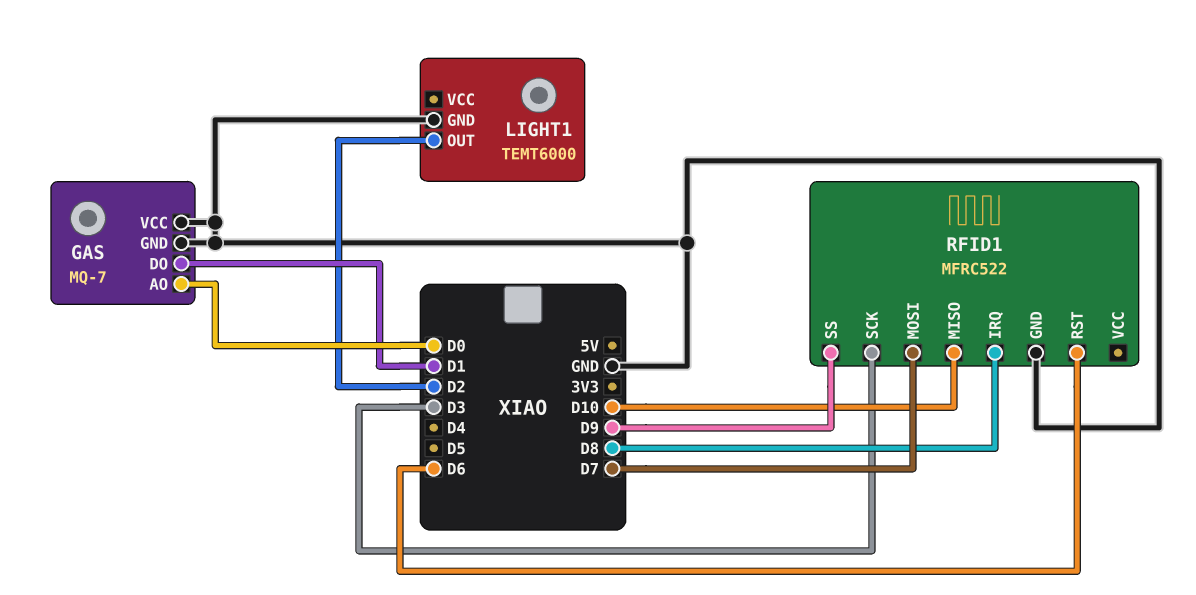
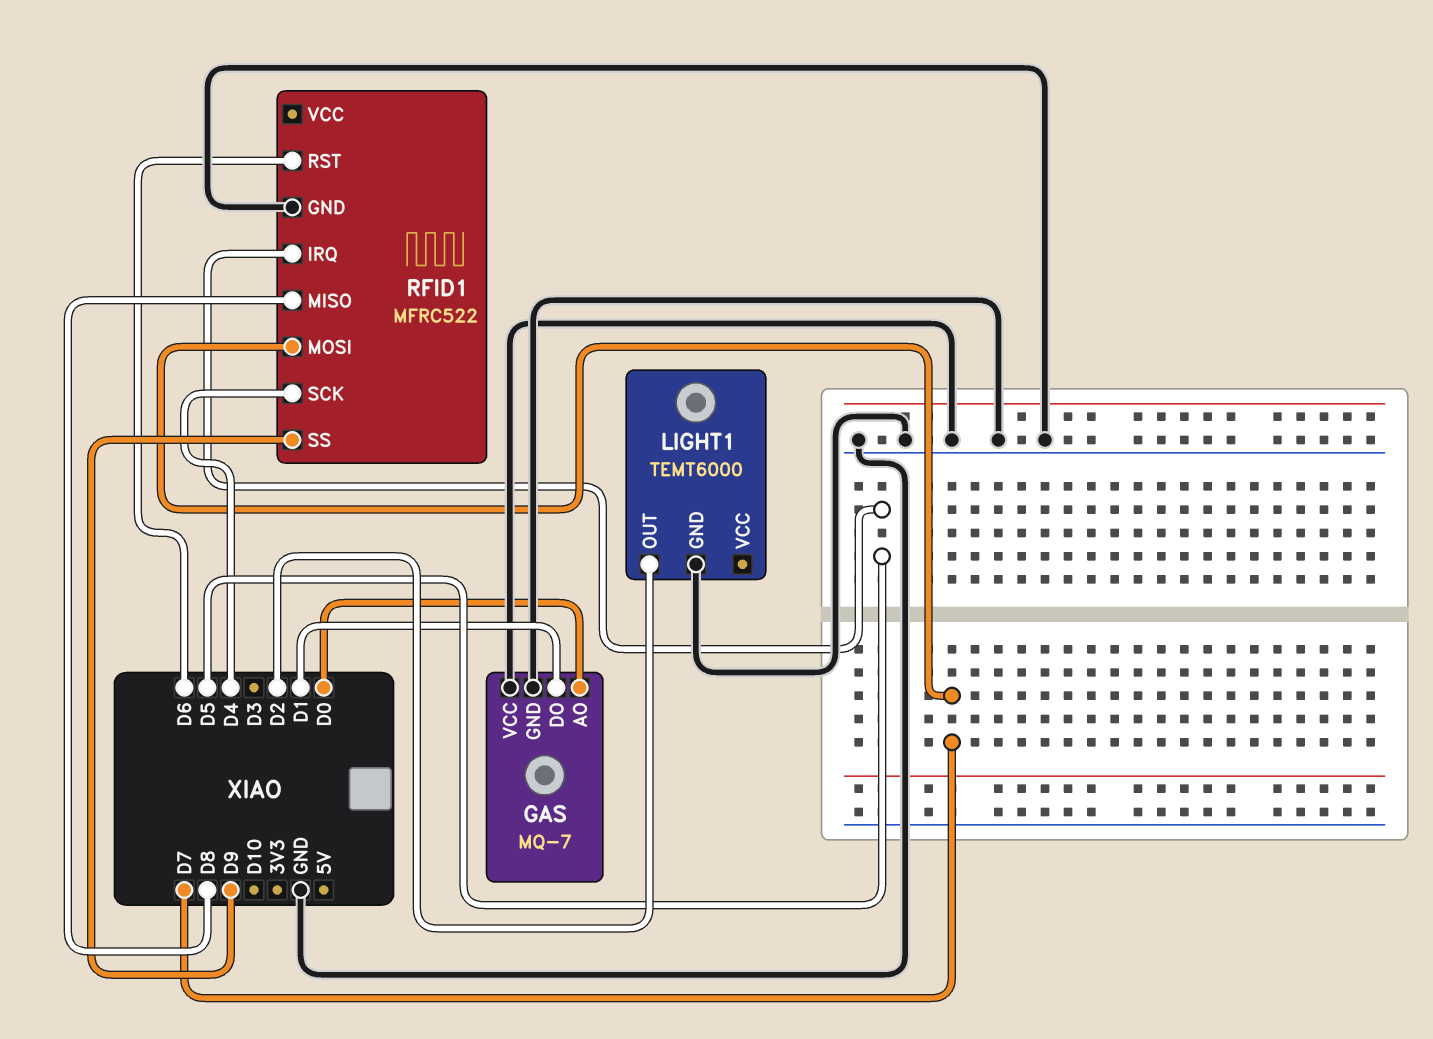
RFID1 pin IRQ: D8 -> D5
RFID1 pin MISO: D10 -> D8
RFID1 pin SCK: D3 -> D4

